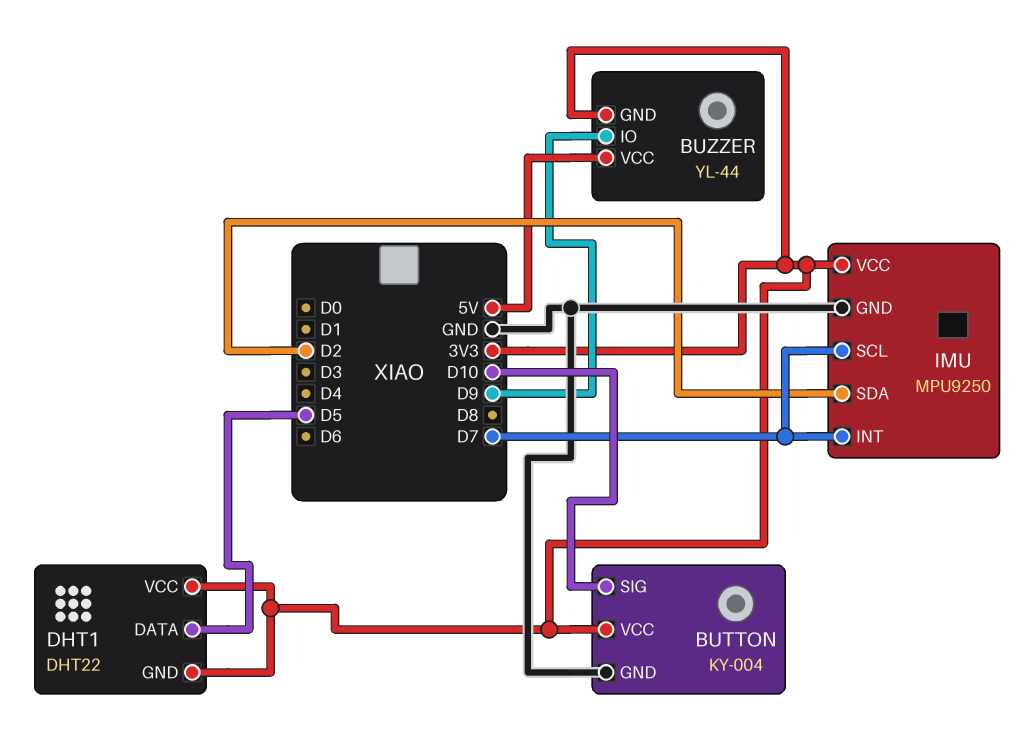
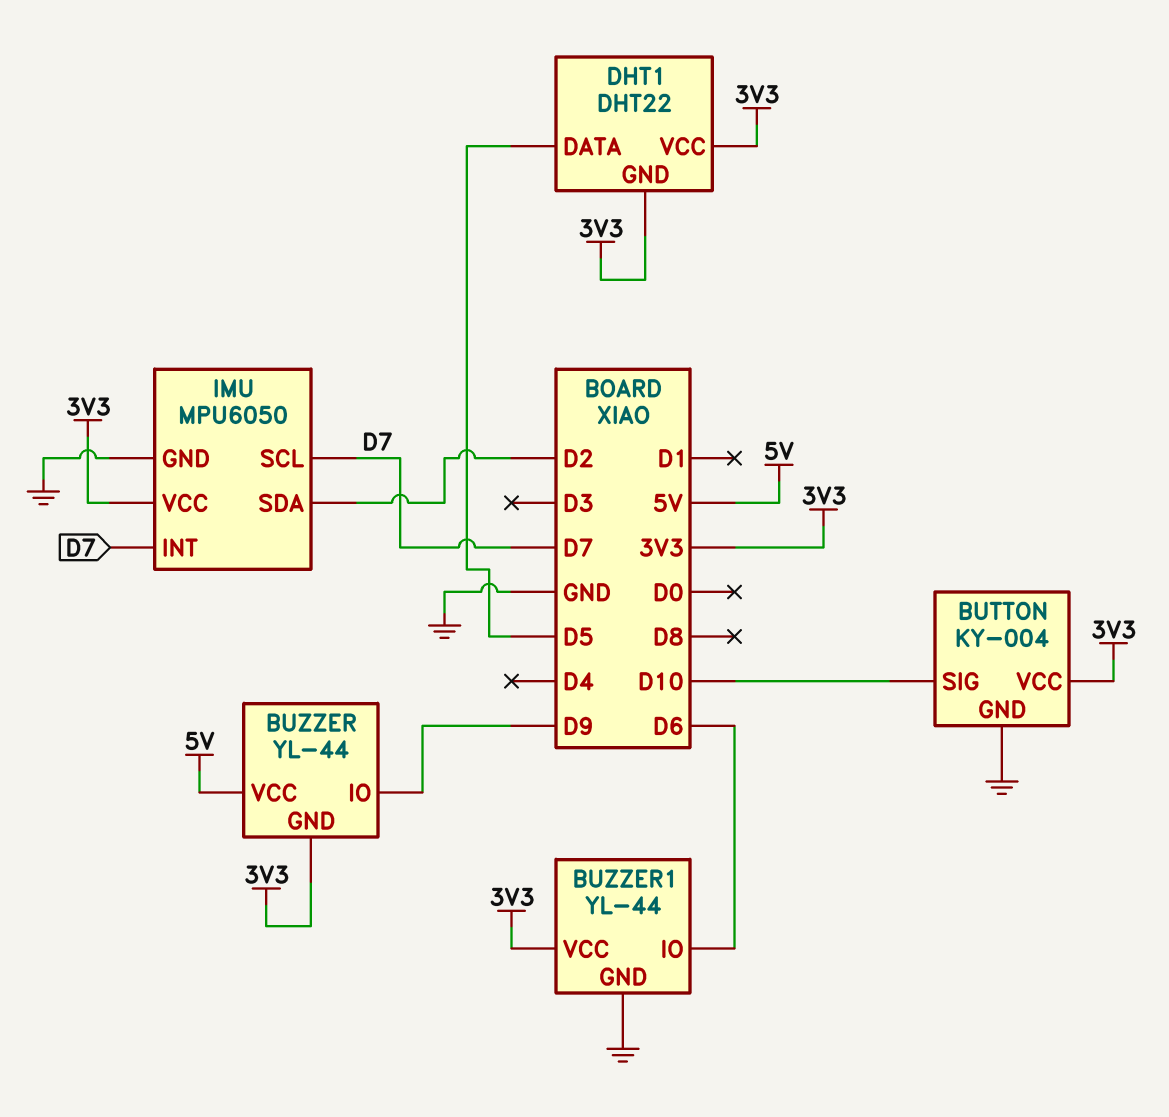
BUZZER1: none -> YL-44
BUZZER1 pin GND: none -> GND
BUZZER1 pin IO: none -> D6
BUZZER1 pin VCC: none -> 3V3
IMU: MPU9250 -> MPU6050

